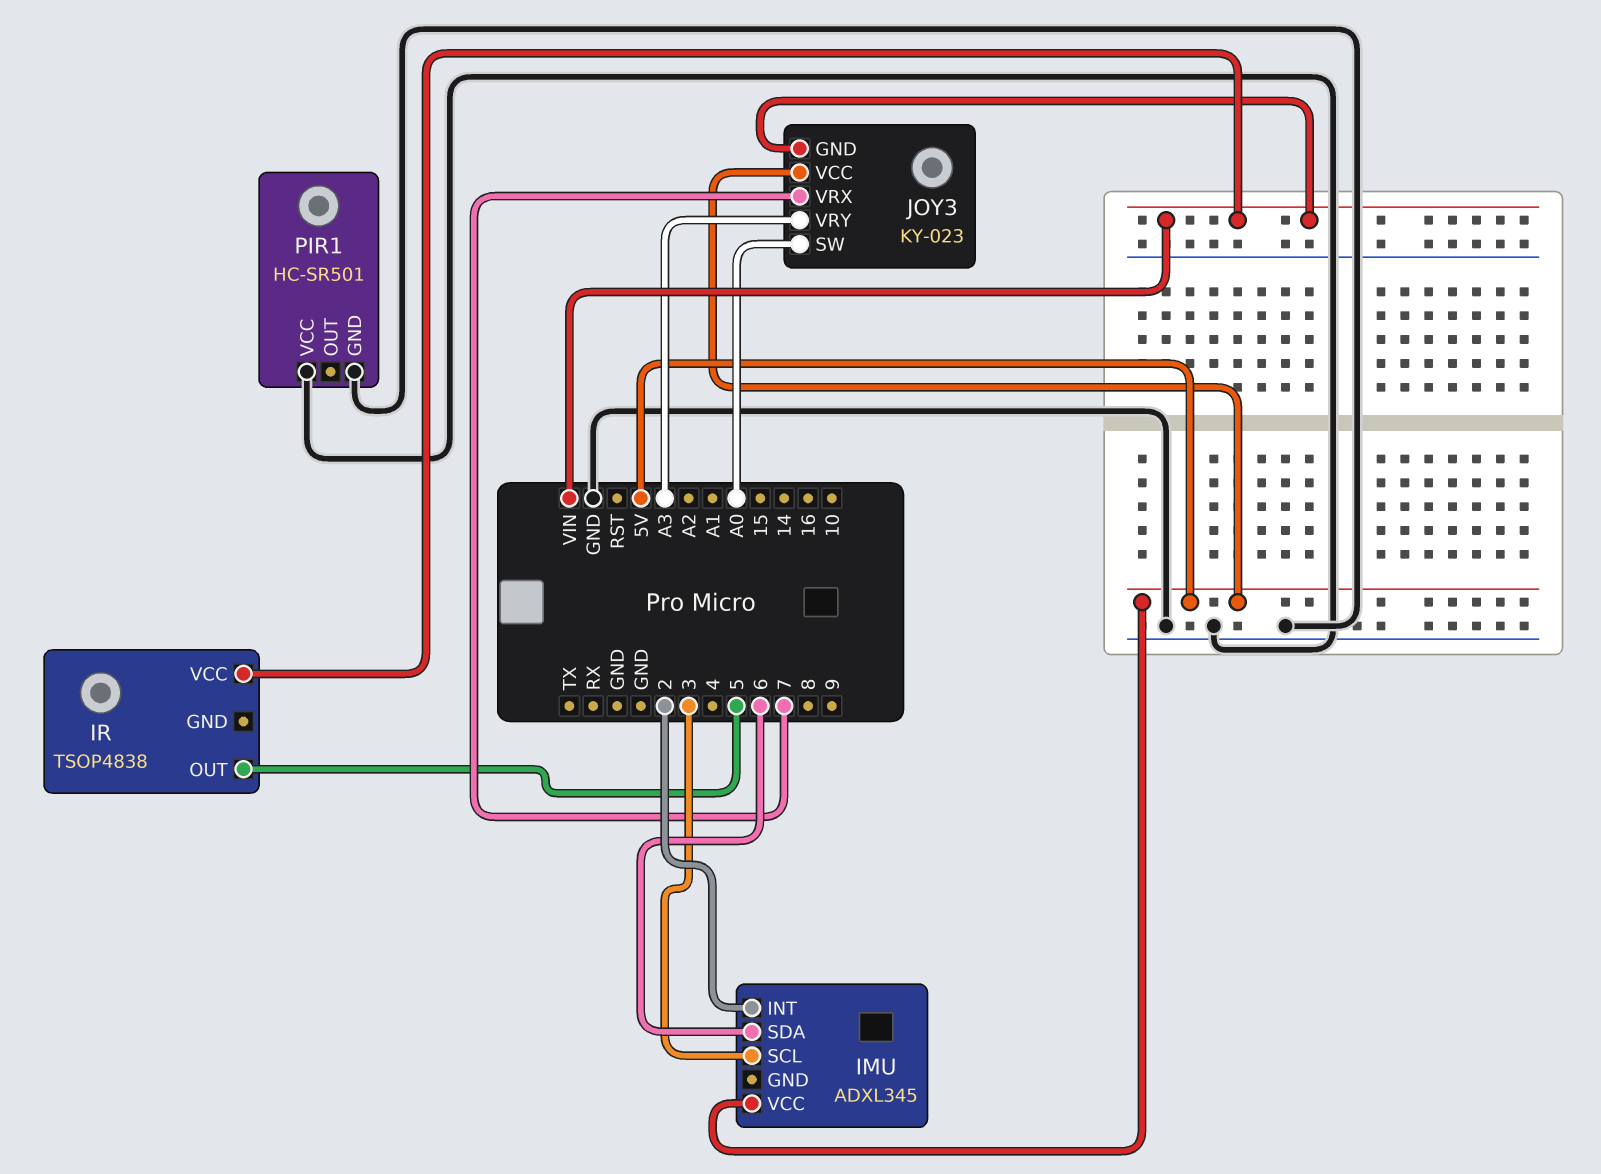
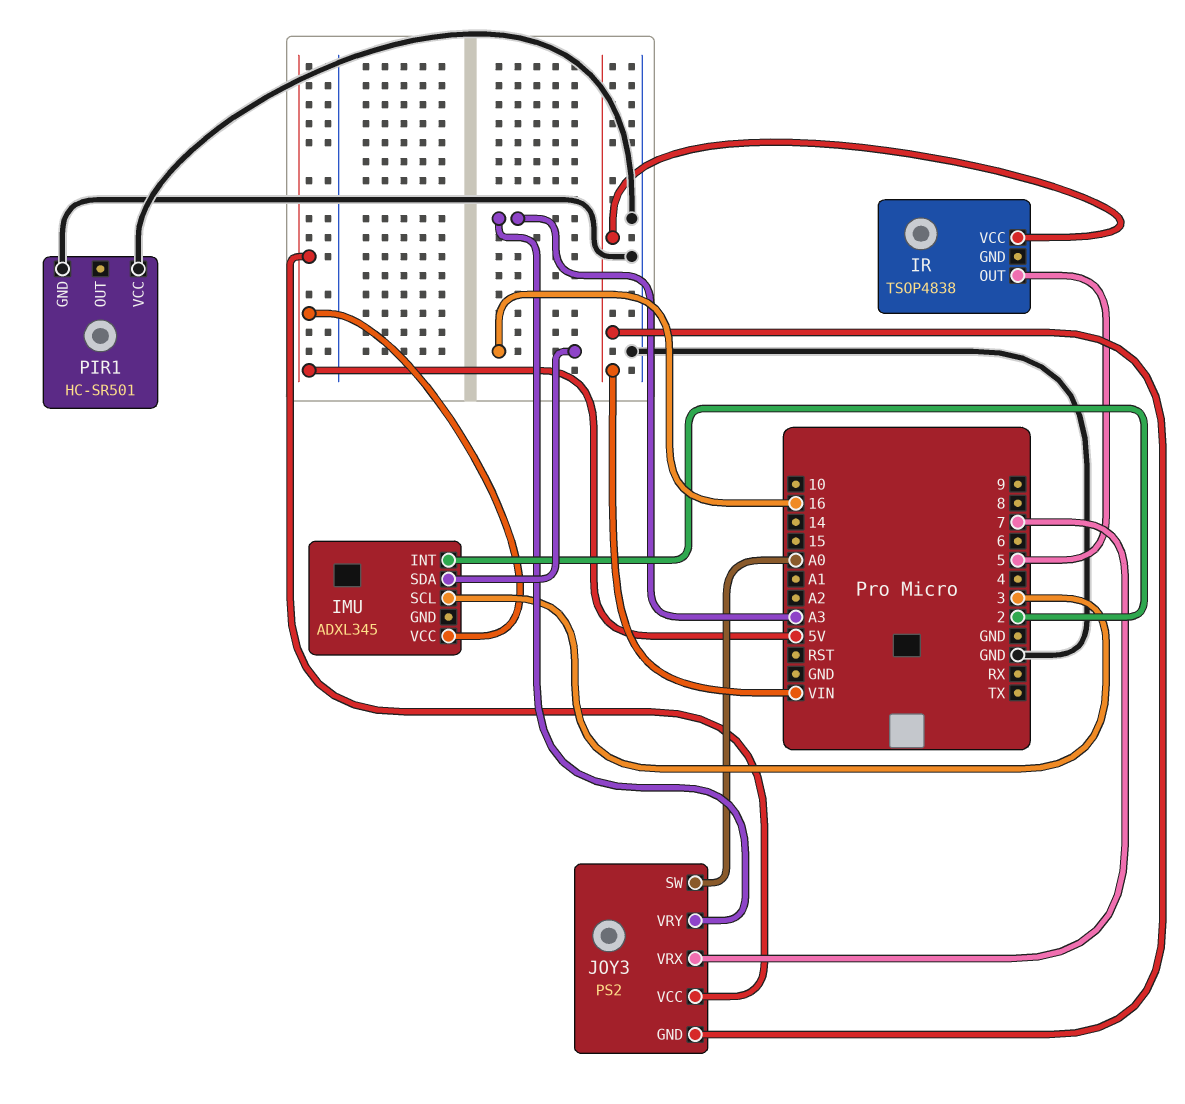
IMU pin SDA: 6 -> 16
JOY3: KY-023 -> PS2

